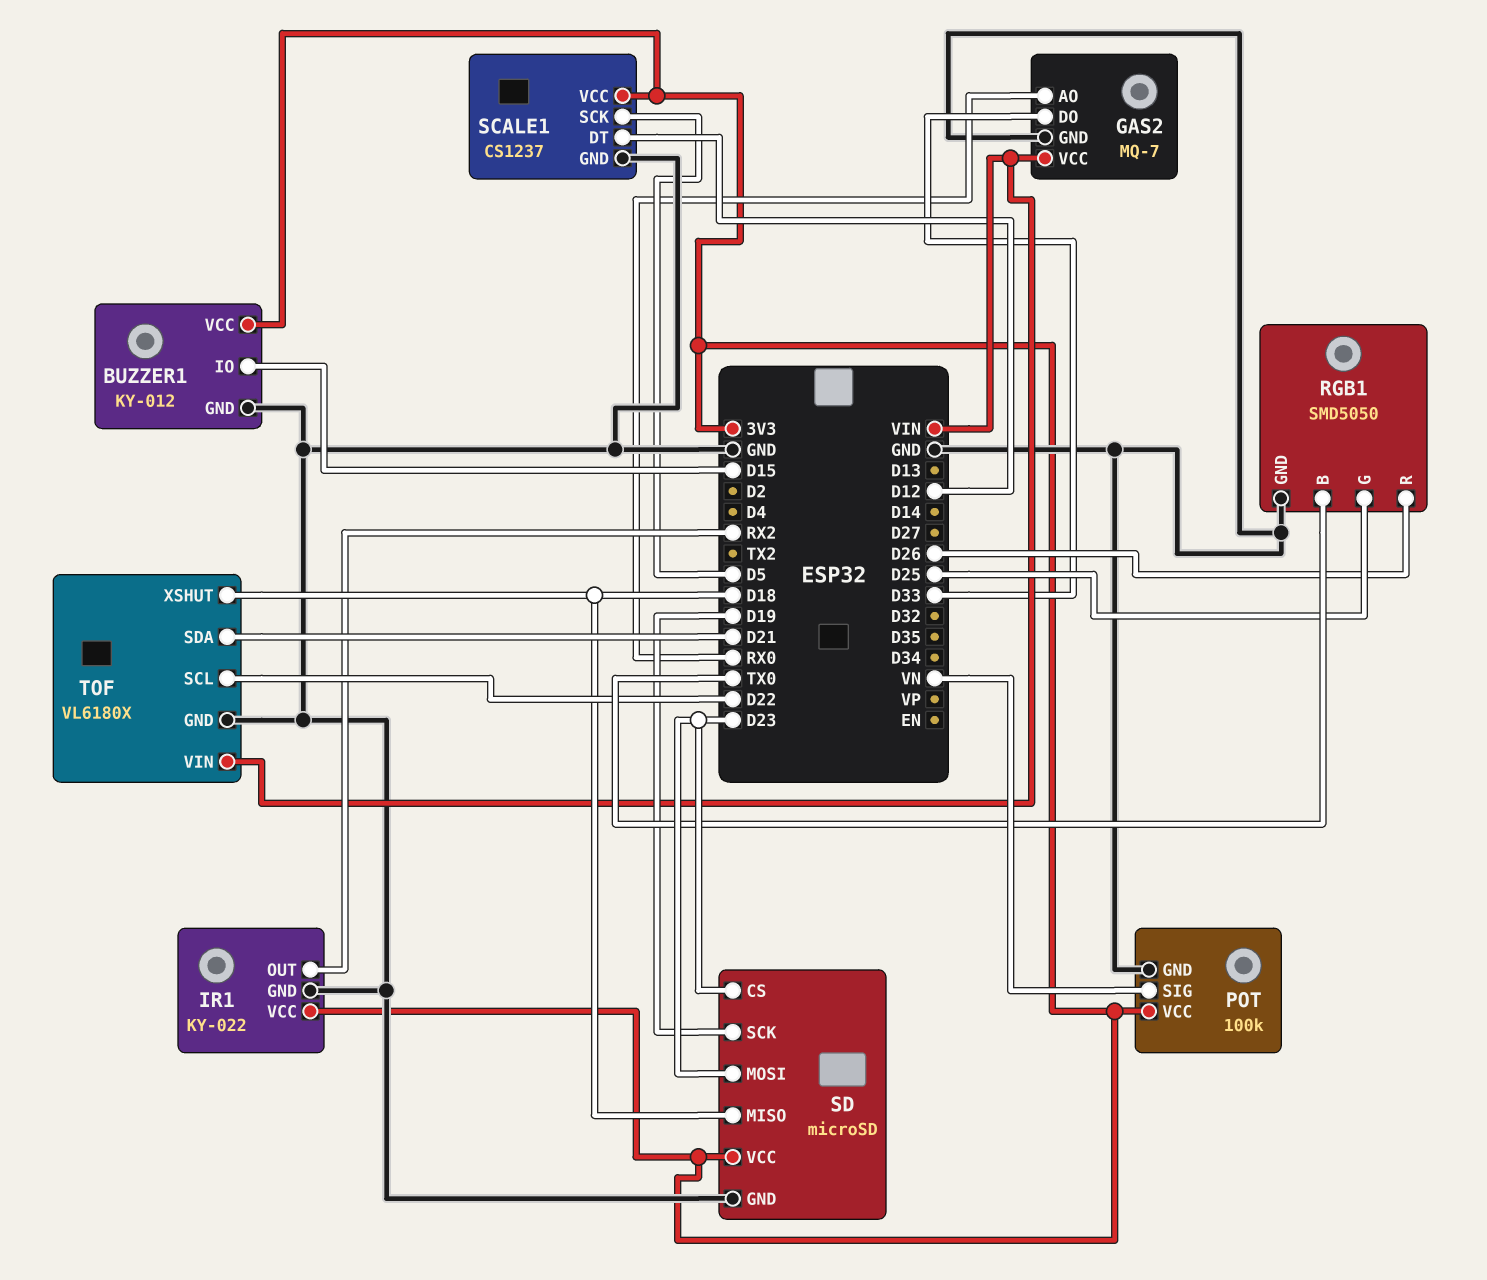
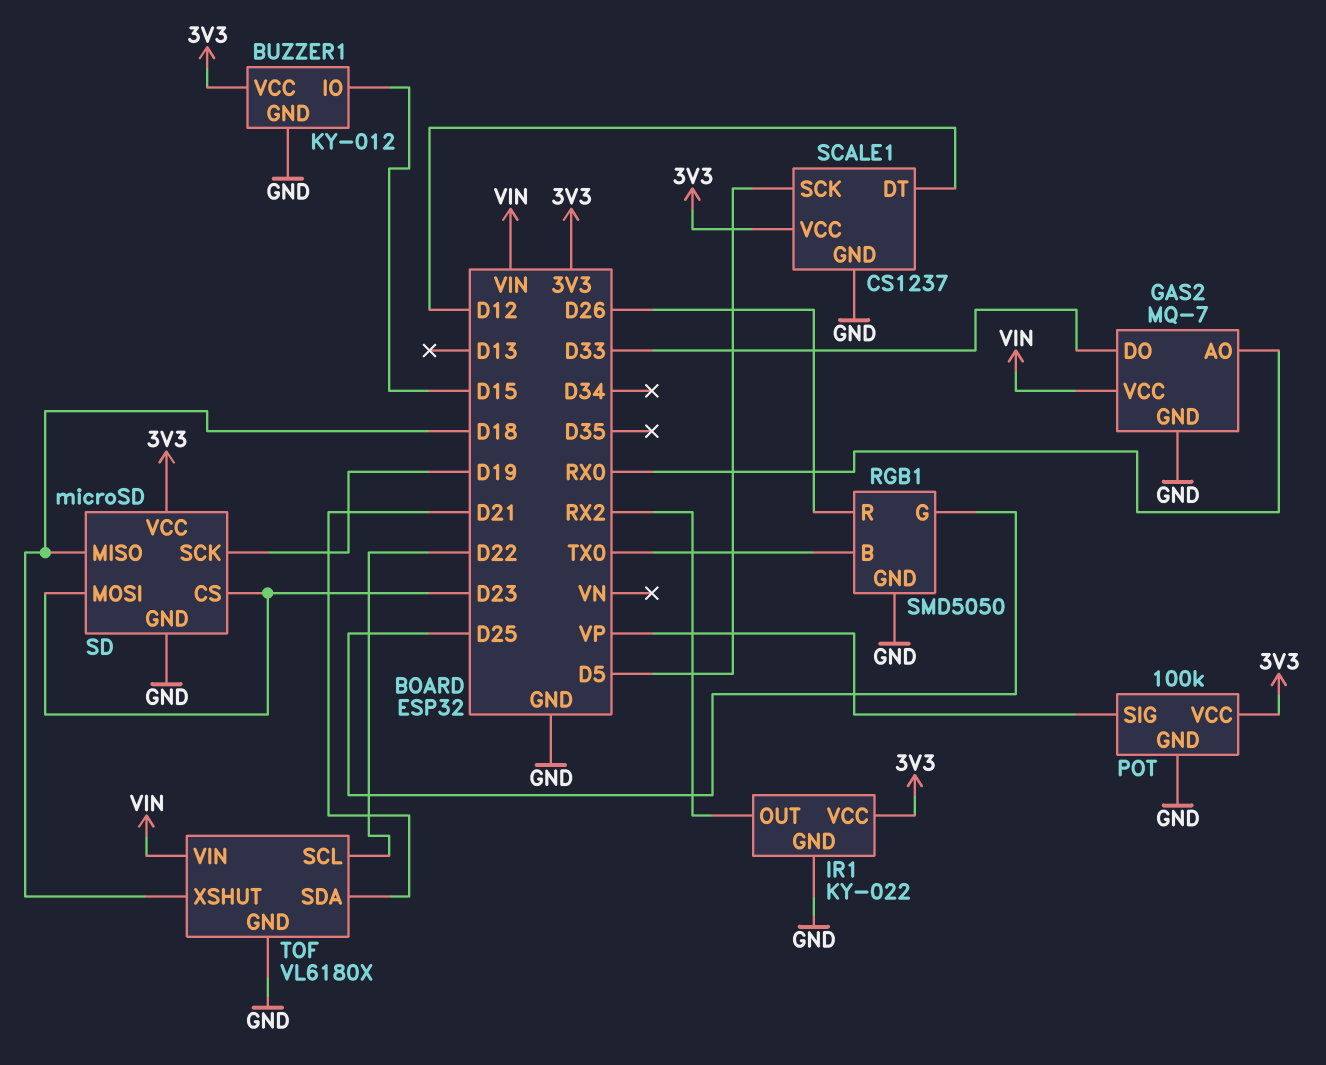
POT pin SIG: VN -> VP

